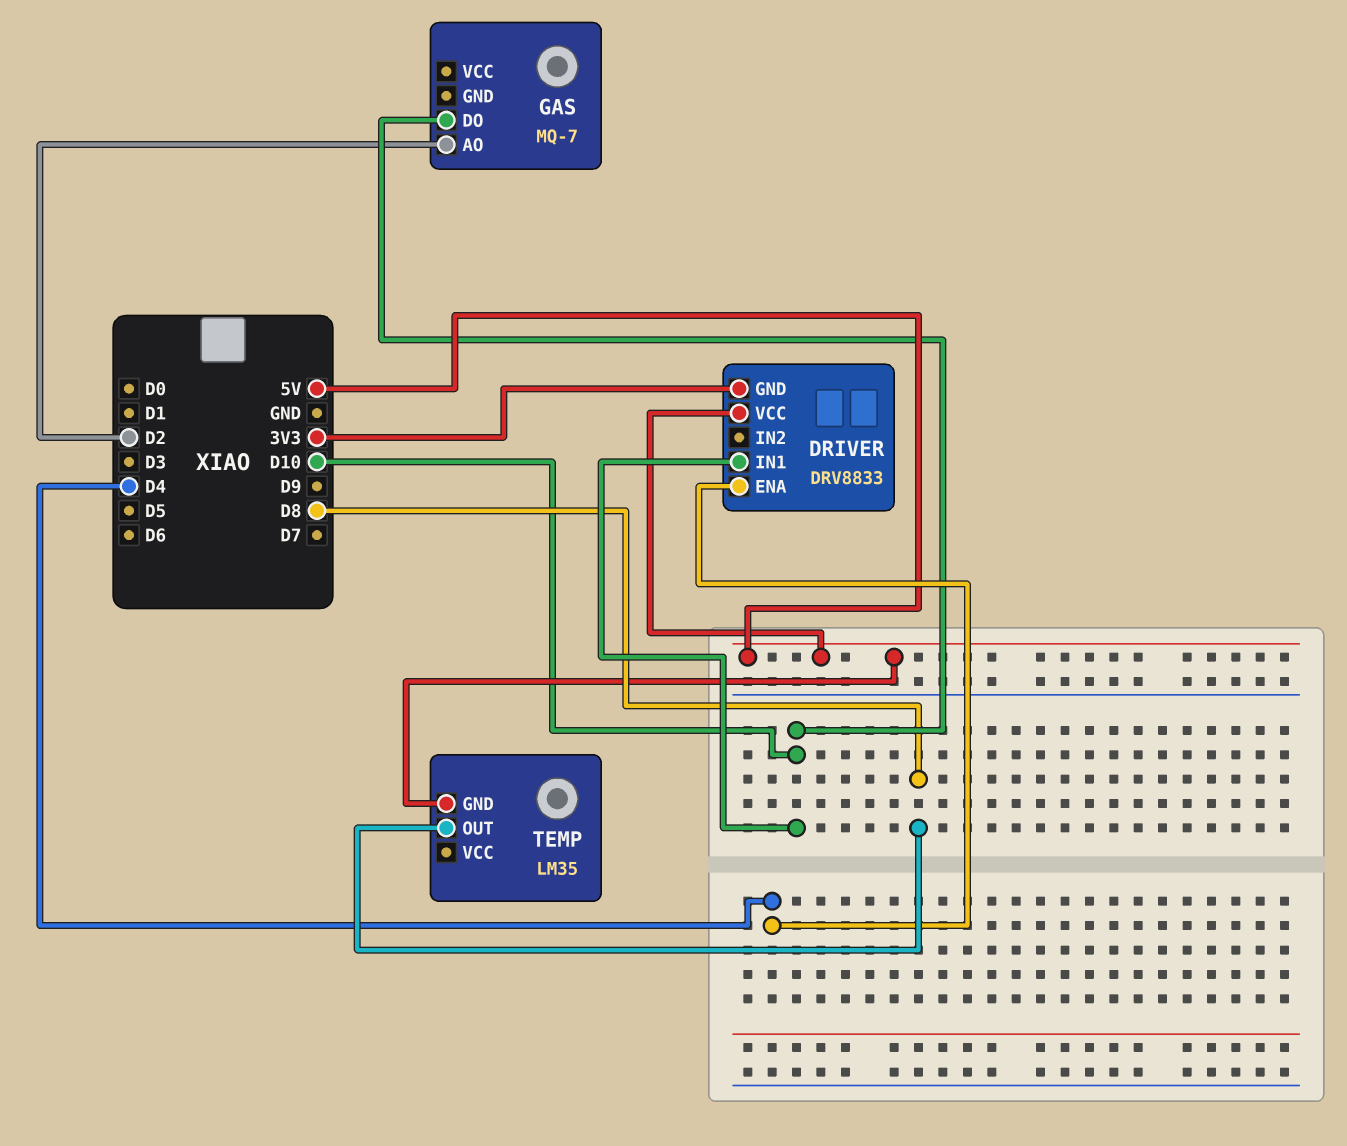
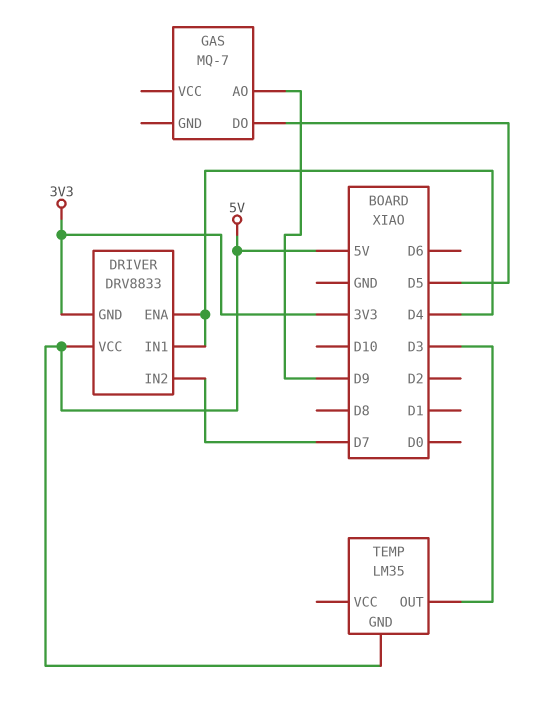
DRIVER pin IN1: D10 -> D4
DRIVER pin IN2: none -> D7
GAS pin AO: D2 -> D9
GAS pin DO: D10 -> D5
TEMP pin OUT: D8 -> D3

